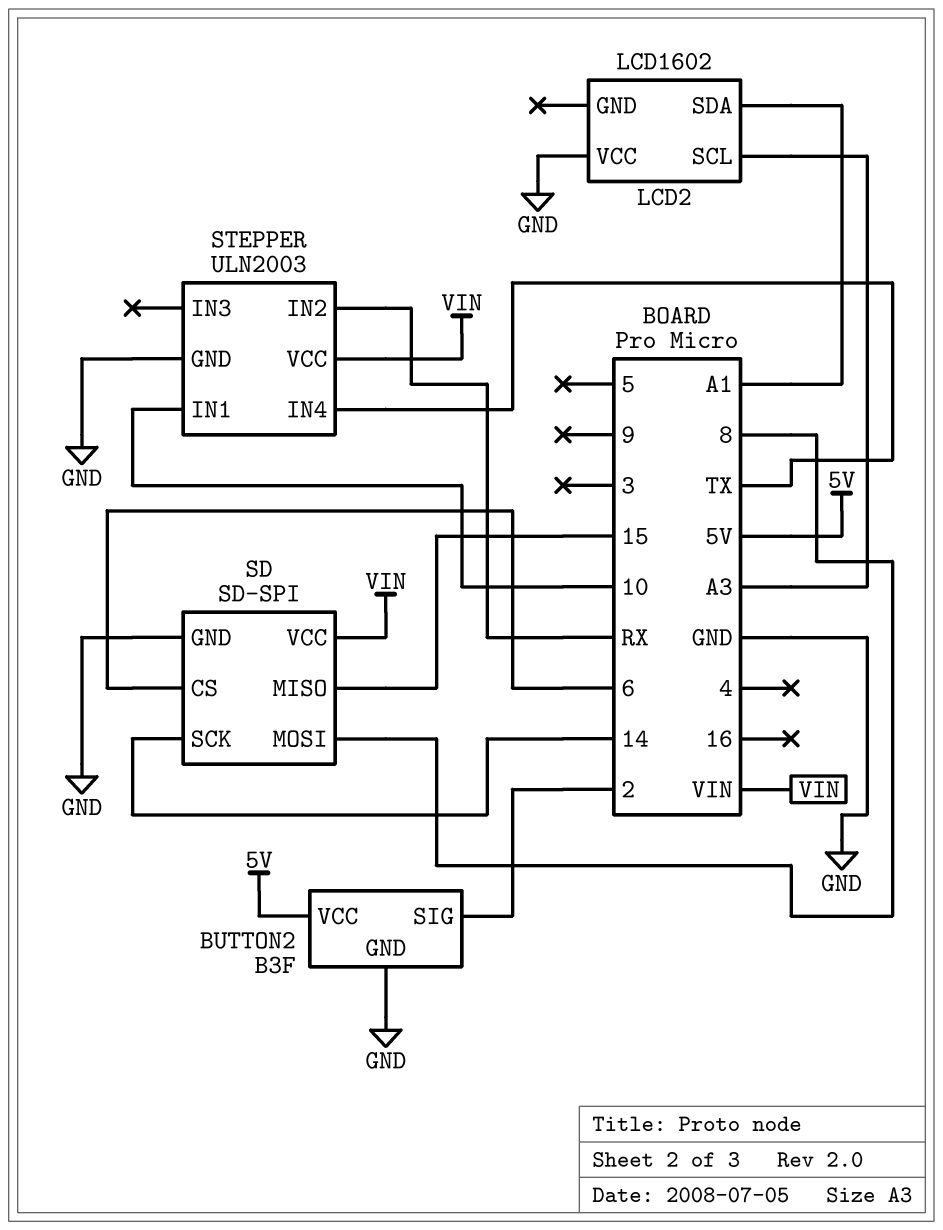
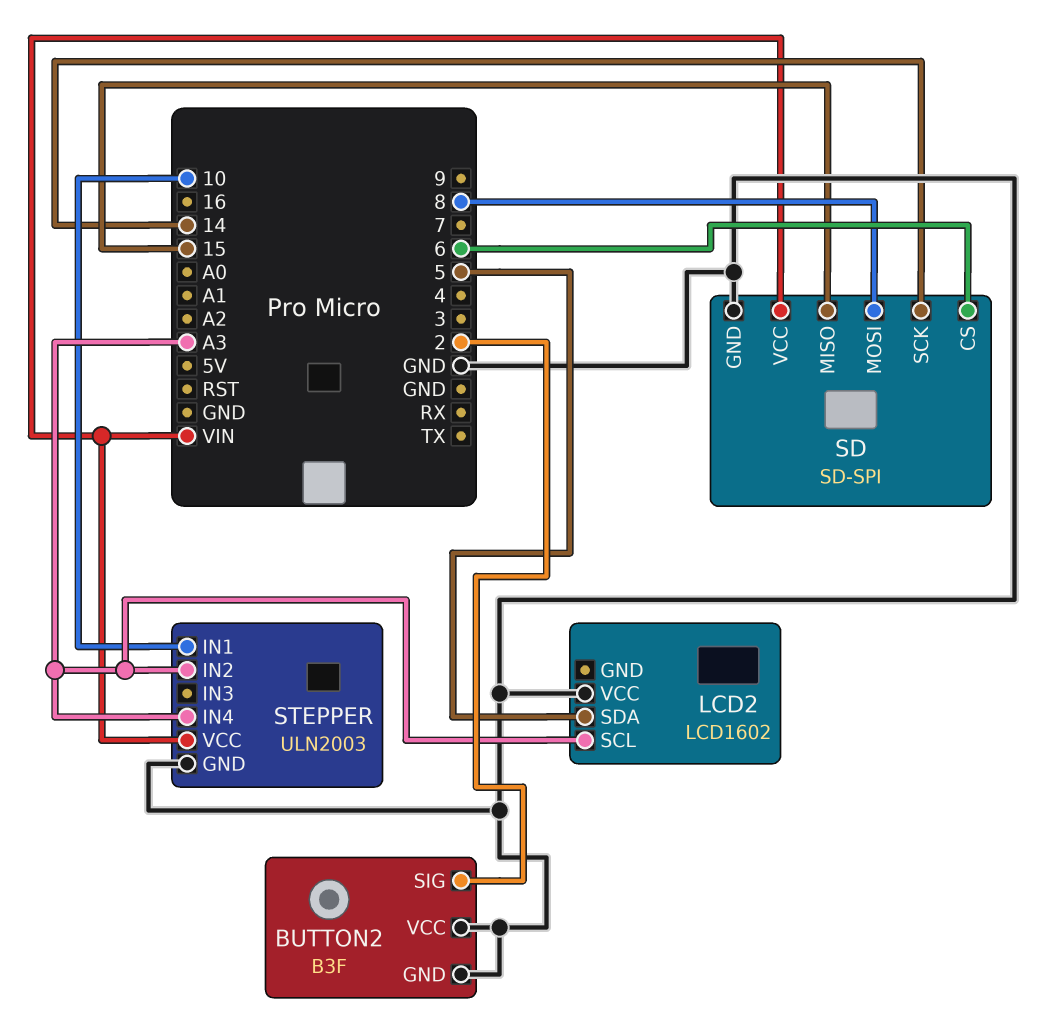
BUTTON2 pin VCC: 5V -> GND
LCD2 pin SDA: A1 -> 5
STEPPER pin IN2: RX -> A3
STEPPER pin IN4: TX -> A3

